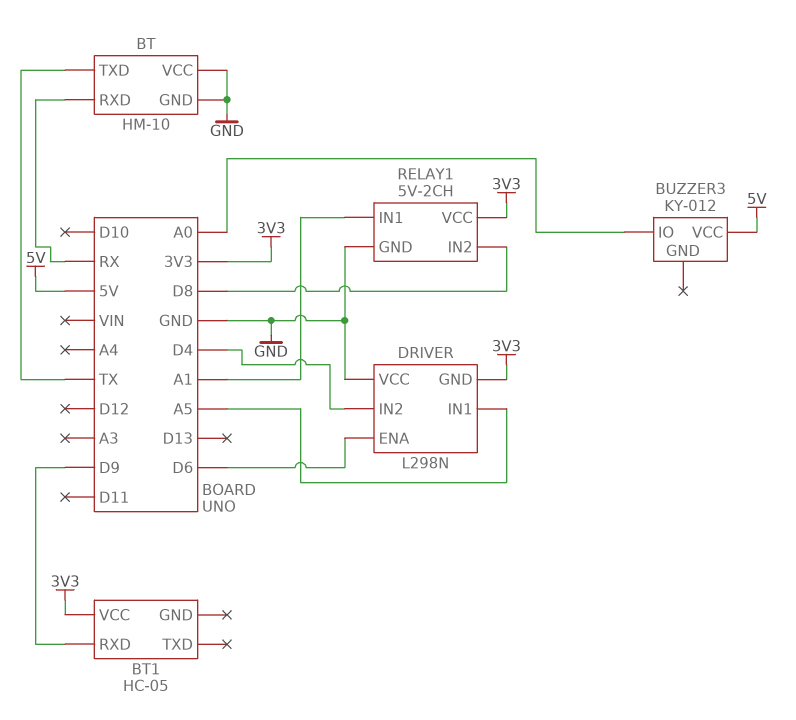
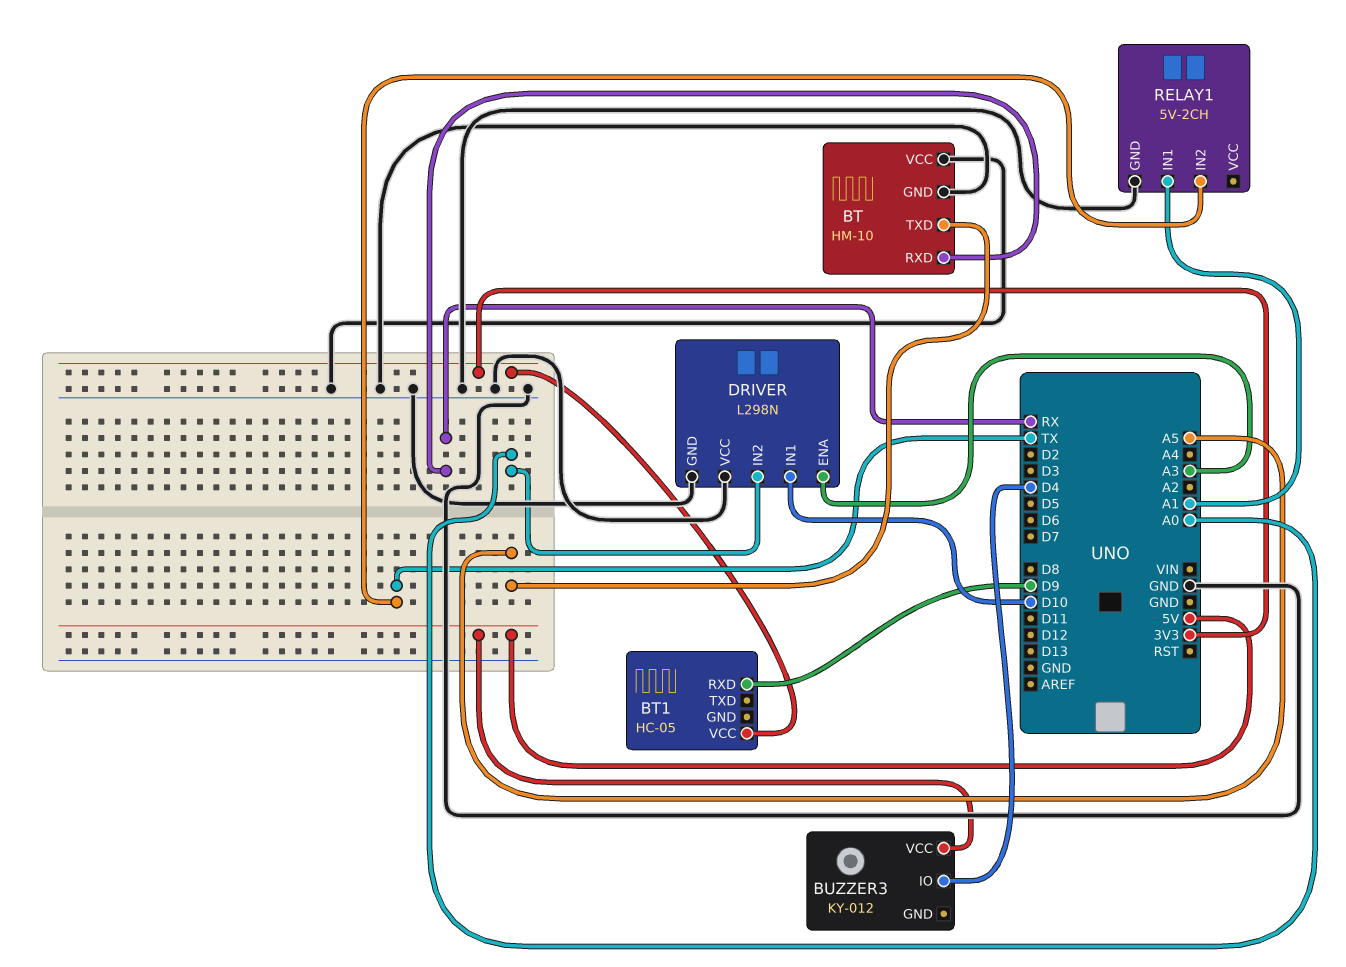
BT pin TXD: TX -> A5
BUZZER3 pin IO: A0 -> D4
DRIVER pin ENA: D6 -> A3
DRIVER pin GND: 3V3 -> GND
DRIVER pin IN1: A5 -> D10
DRIVER pin IN2: D4 -> A0
RELAY1 pin IN2: D8 -> TX
RELAY1 pin VCC: 3V3 -> none

